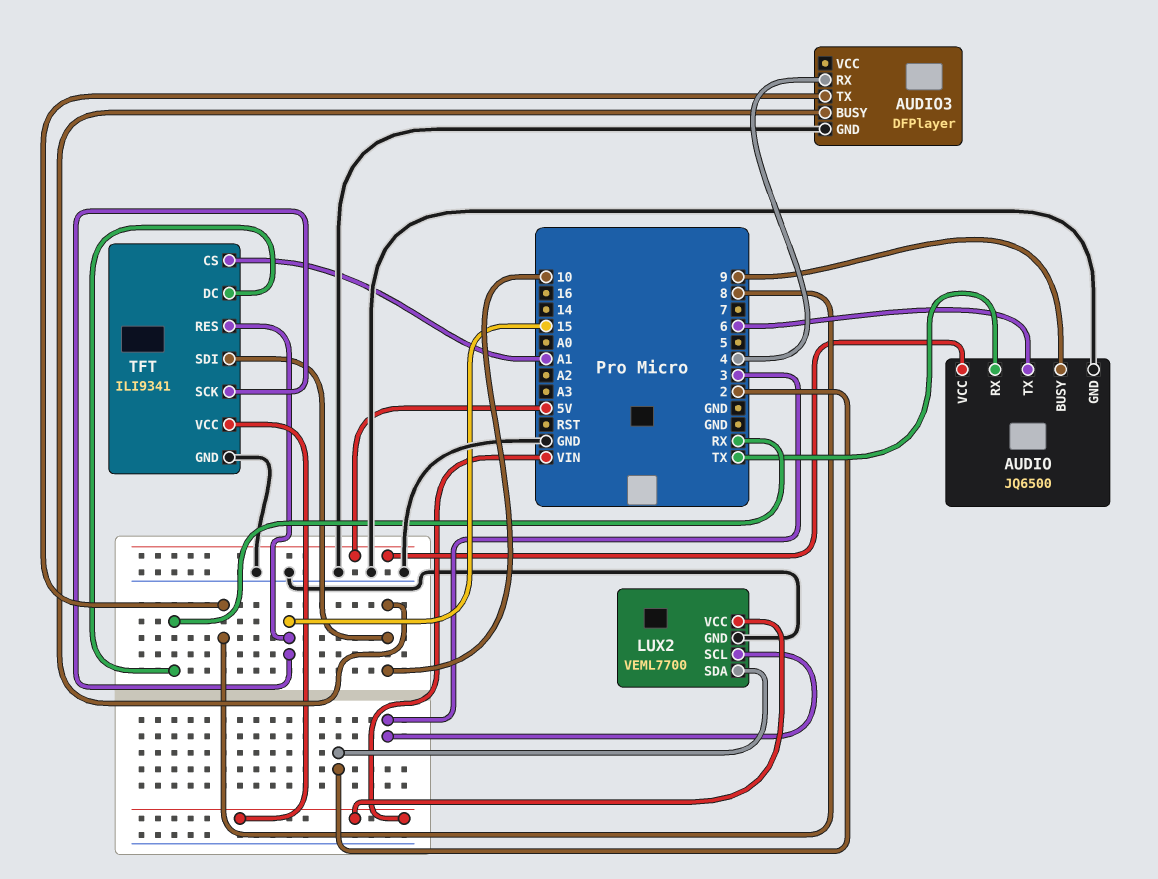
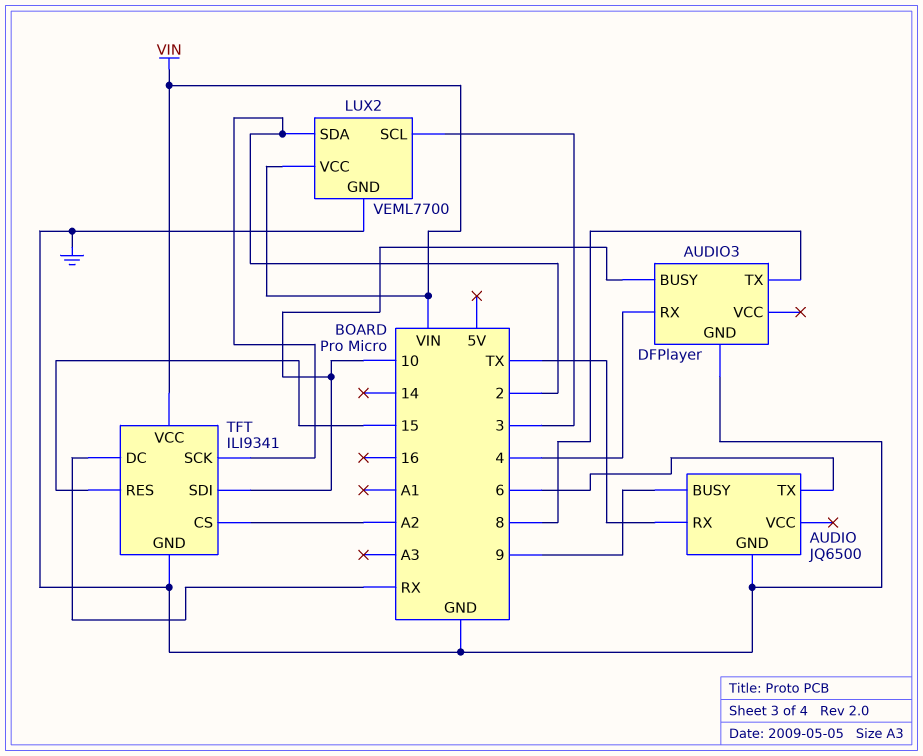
AUDIO pin VCC: 5V -> none
TFT pin CS: A1 -> A2
TFT pin SCK: 15 -> 2

